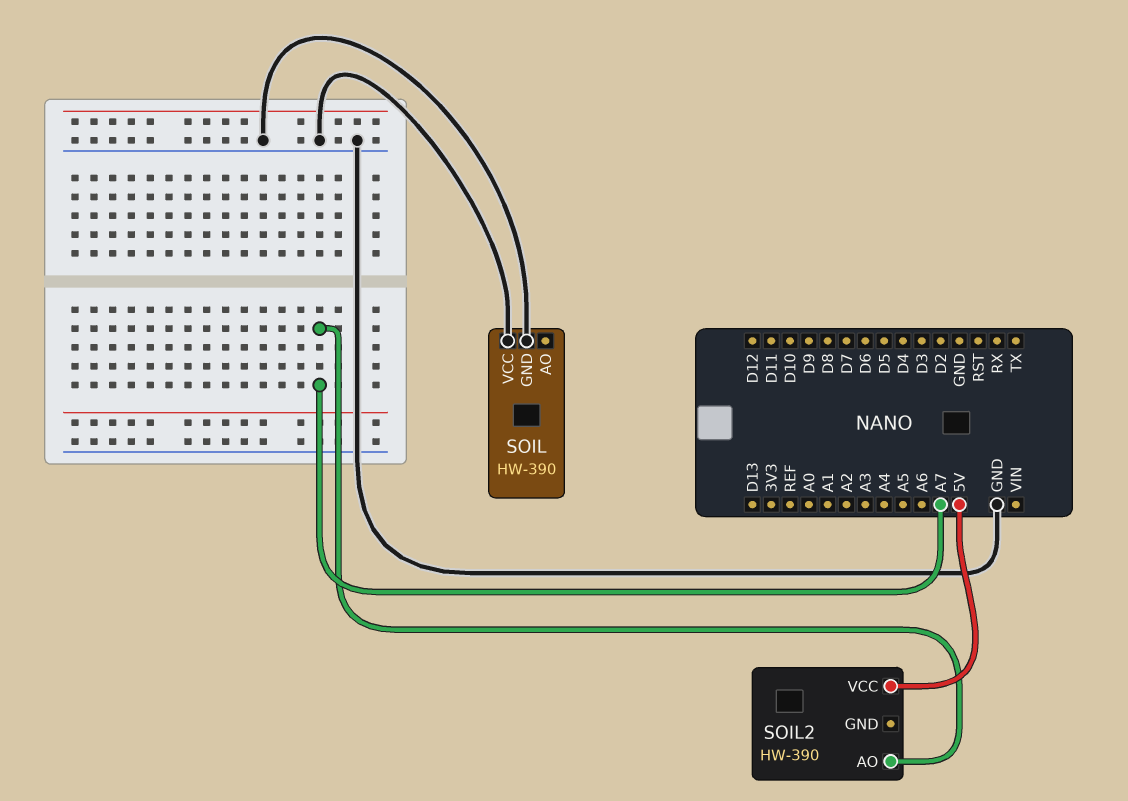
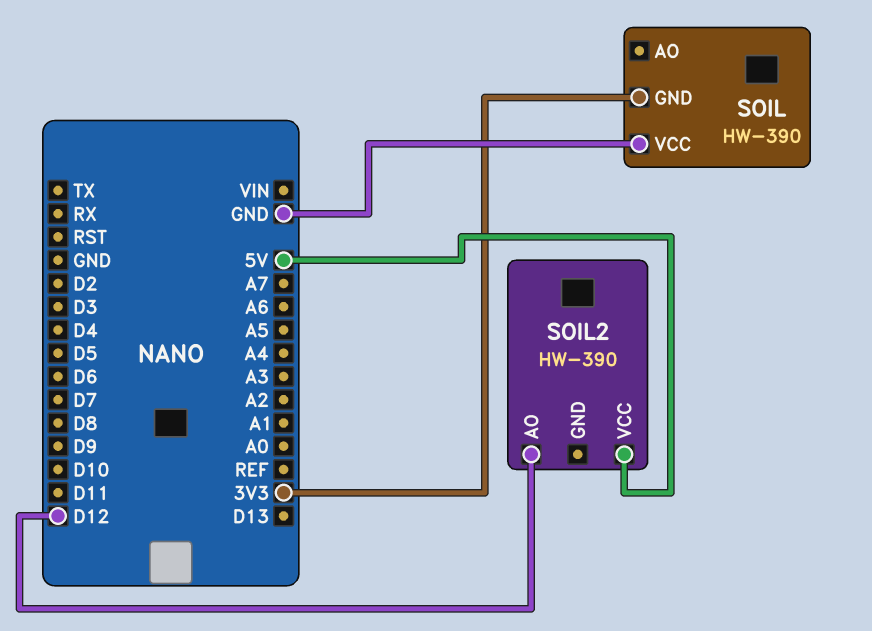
SOIL pin GND: GND -> 3V3
SOIL2 pin AO: A7 -> D12

